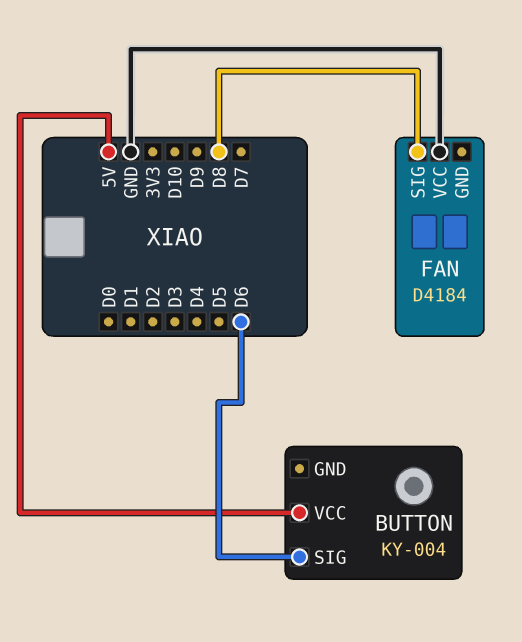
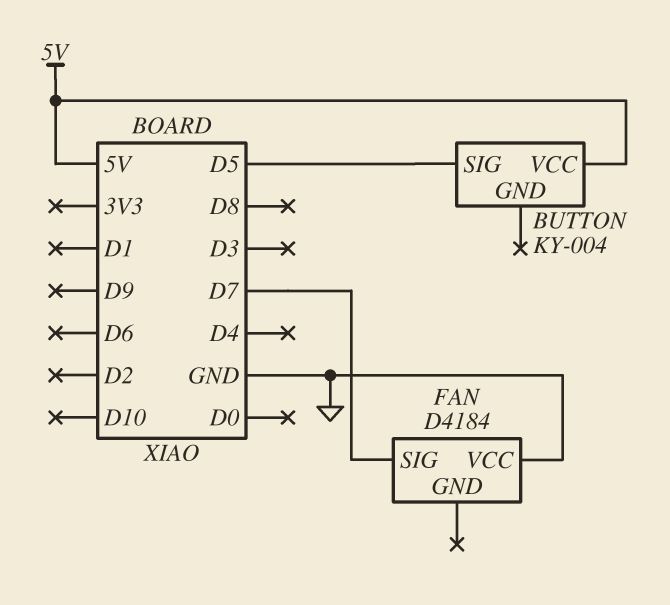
BUTTON pin SIG: D6 -> D5
FAN pin SIG: D8 -> D7

